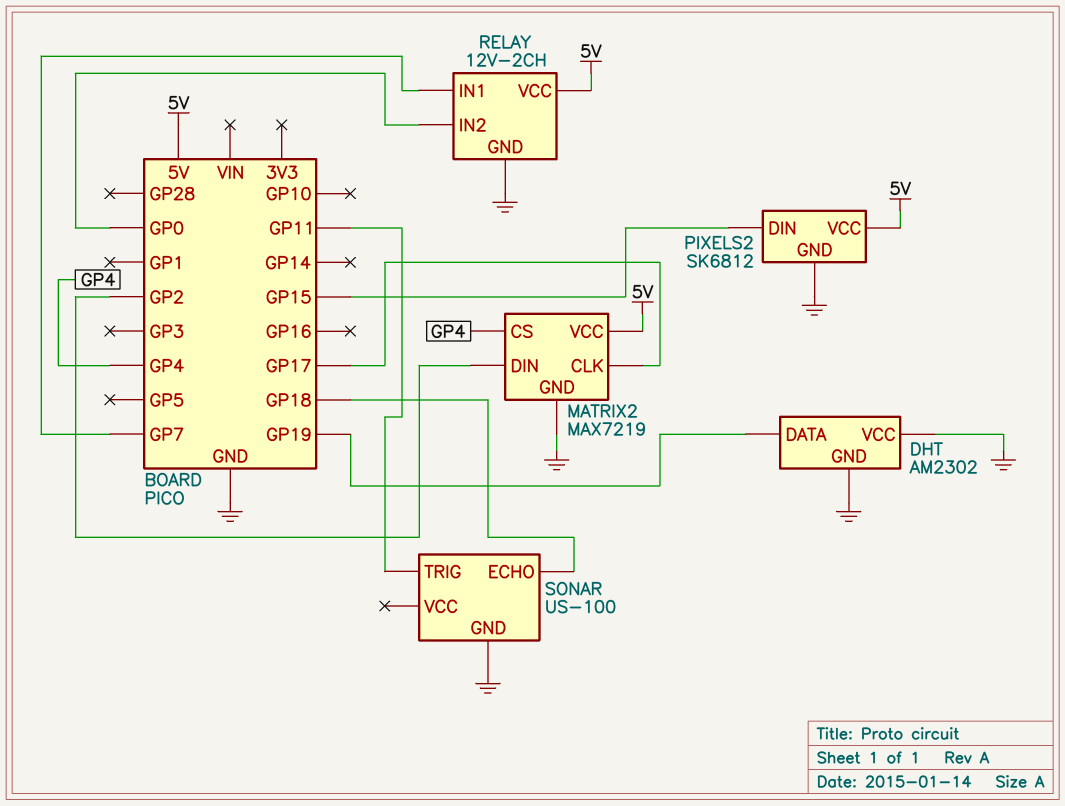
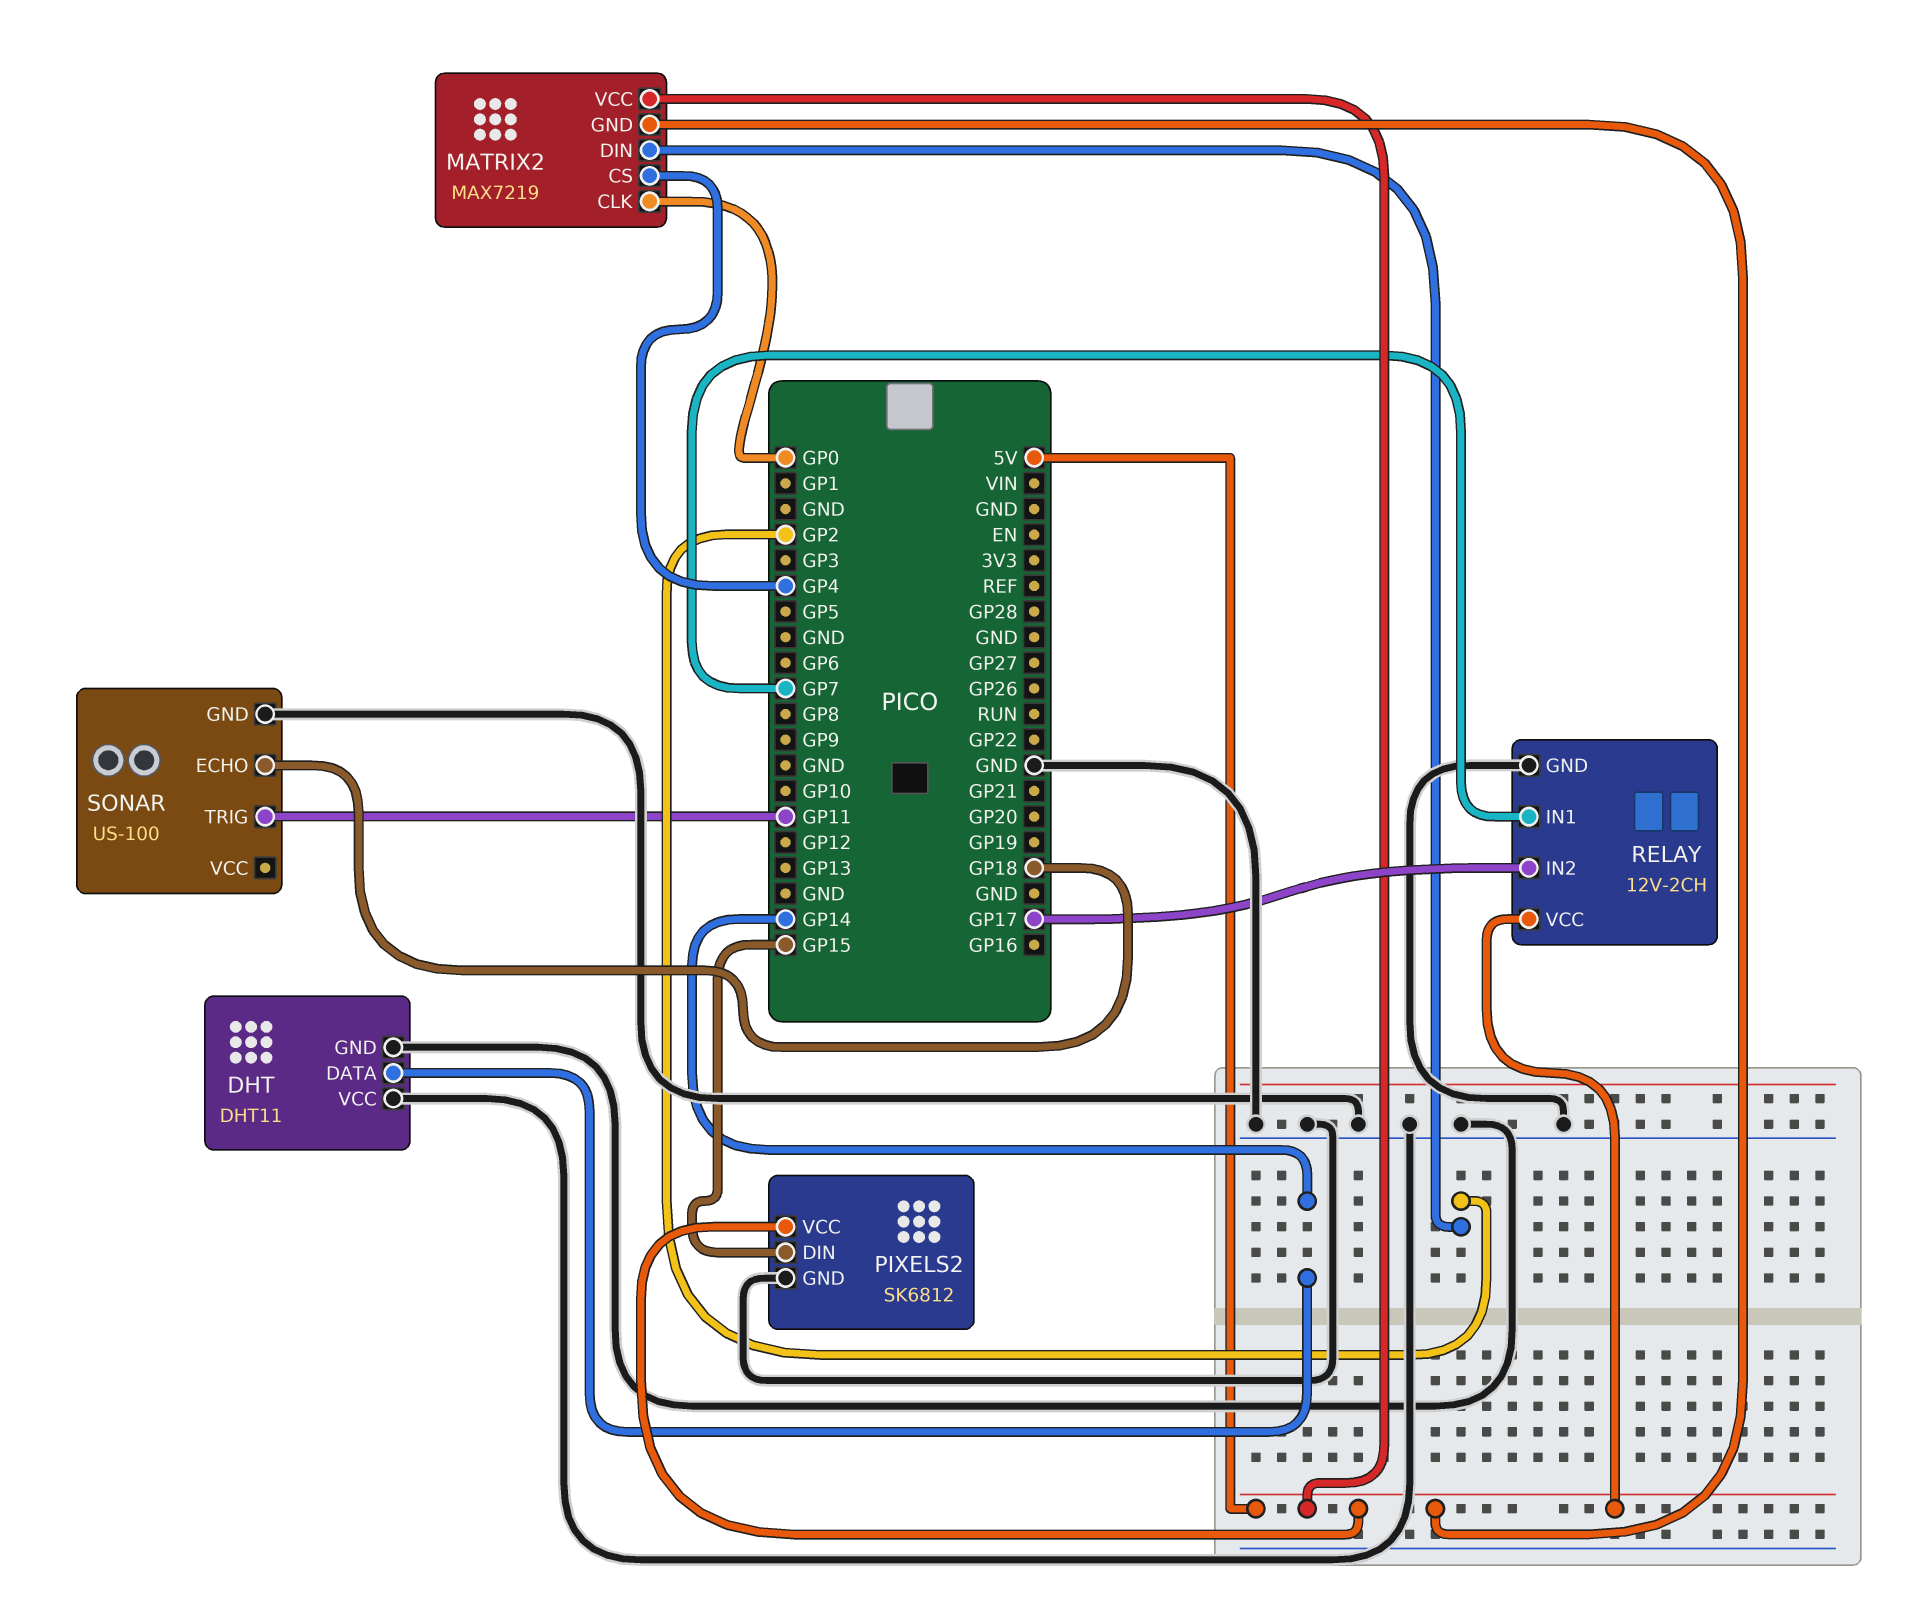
DHT: AM2302 -> DHT11
DHT pin DATA: GP19 -> GP14
MATRIX2 pin CLK: GP17 -> GP0
MATRIX2 pin GND: GND -> 5V
RELAY pin IN2: GP0 -> GP17

